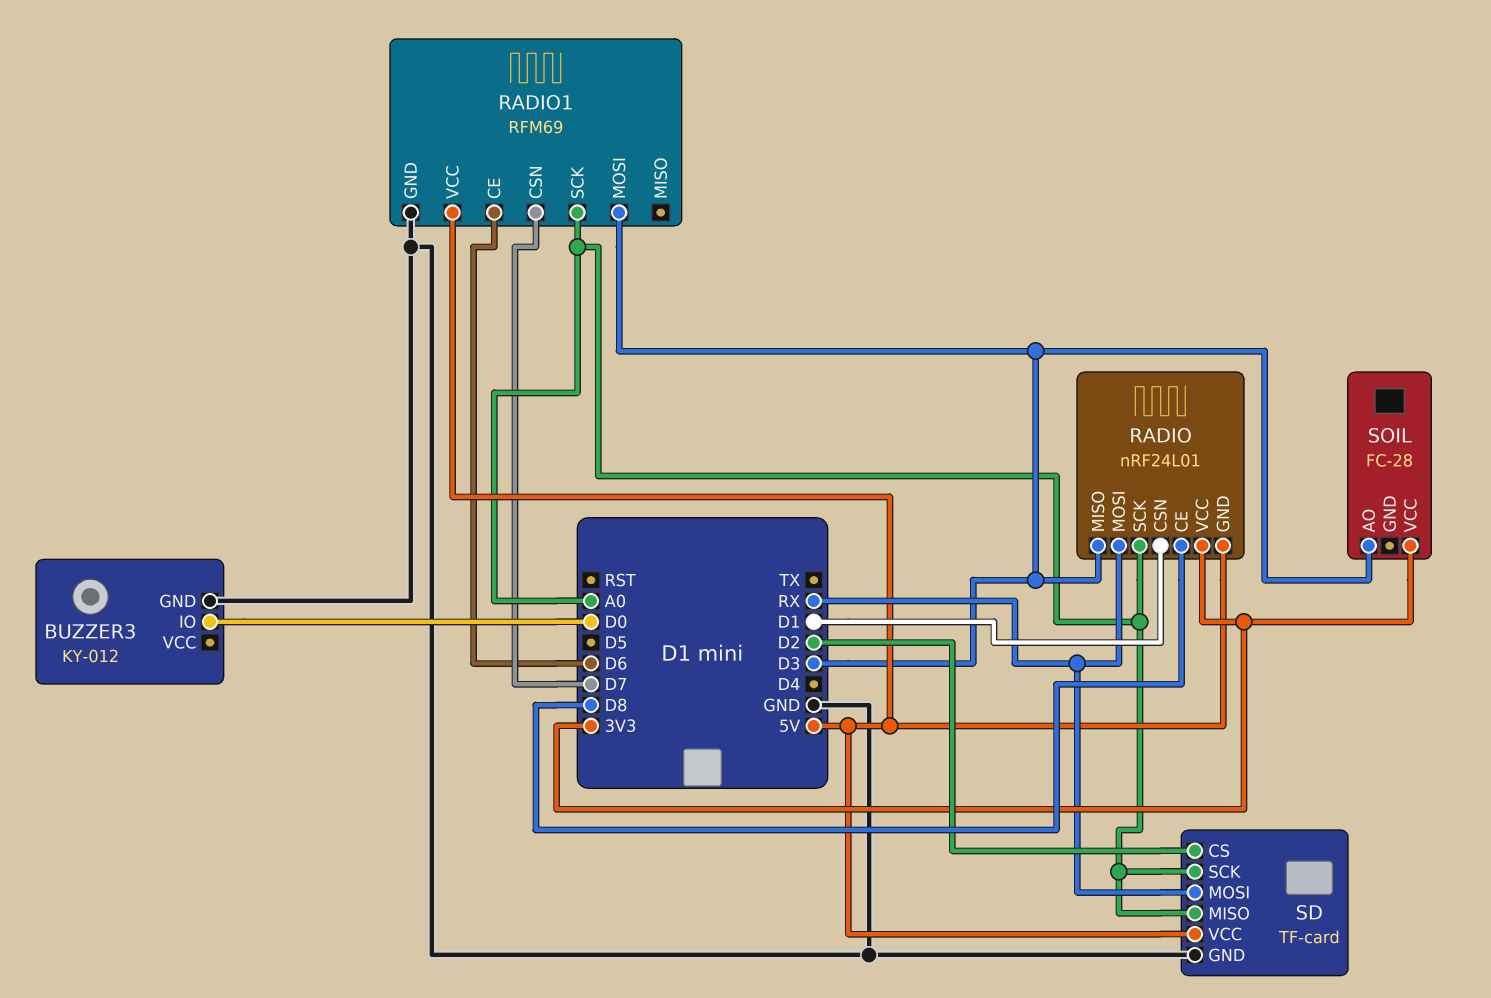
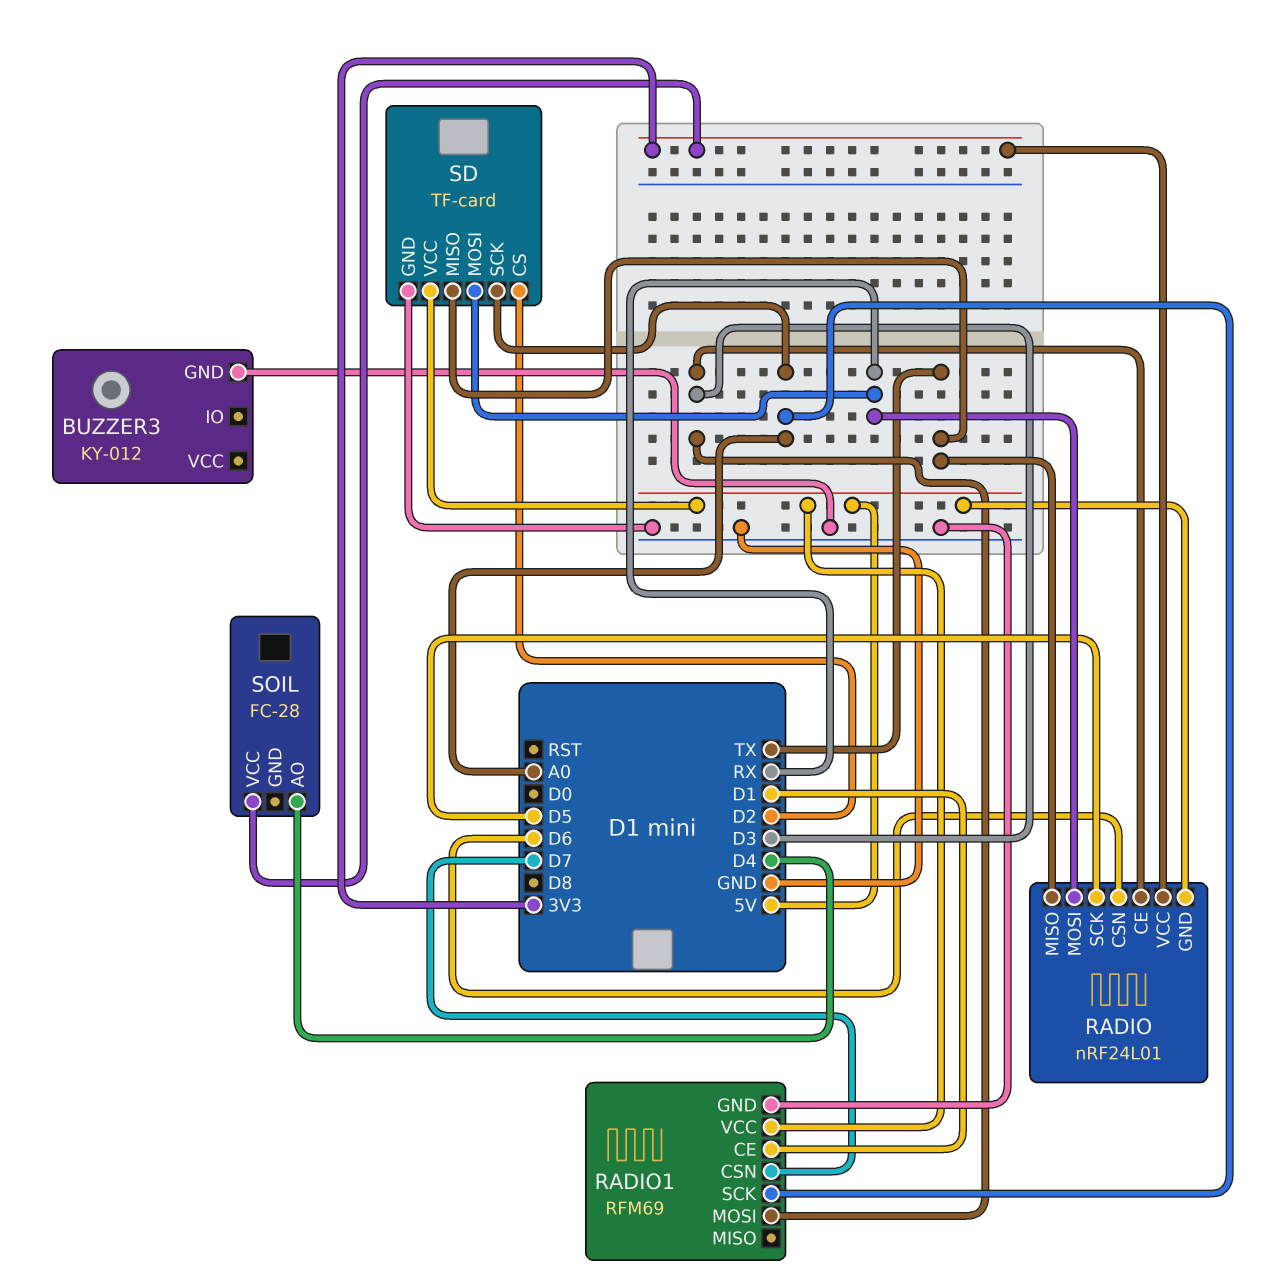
BUZZER3 pin IO: D0 -> none
RADIO pin CE: D8 -> D3
RADIO pin CSN: D1 -> D6
RADIO pin MISO: D3 -> TX
RADIO pin SCK: A0 -> D5
RADIO1 pin CE: D6 -> D1
SD pin MISO: A0 -> TX
SOIL pin AO: D3 -> D4

